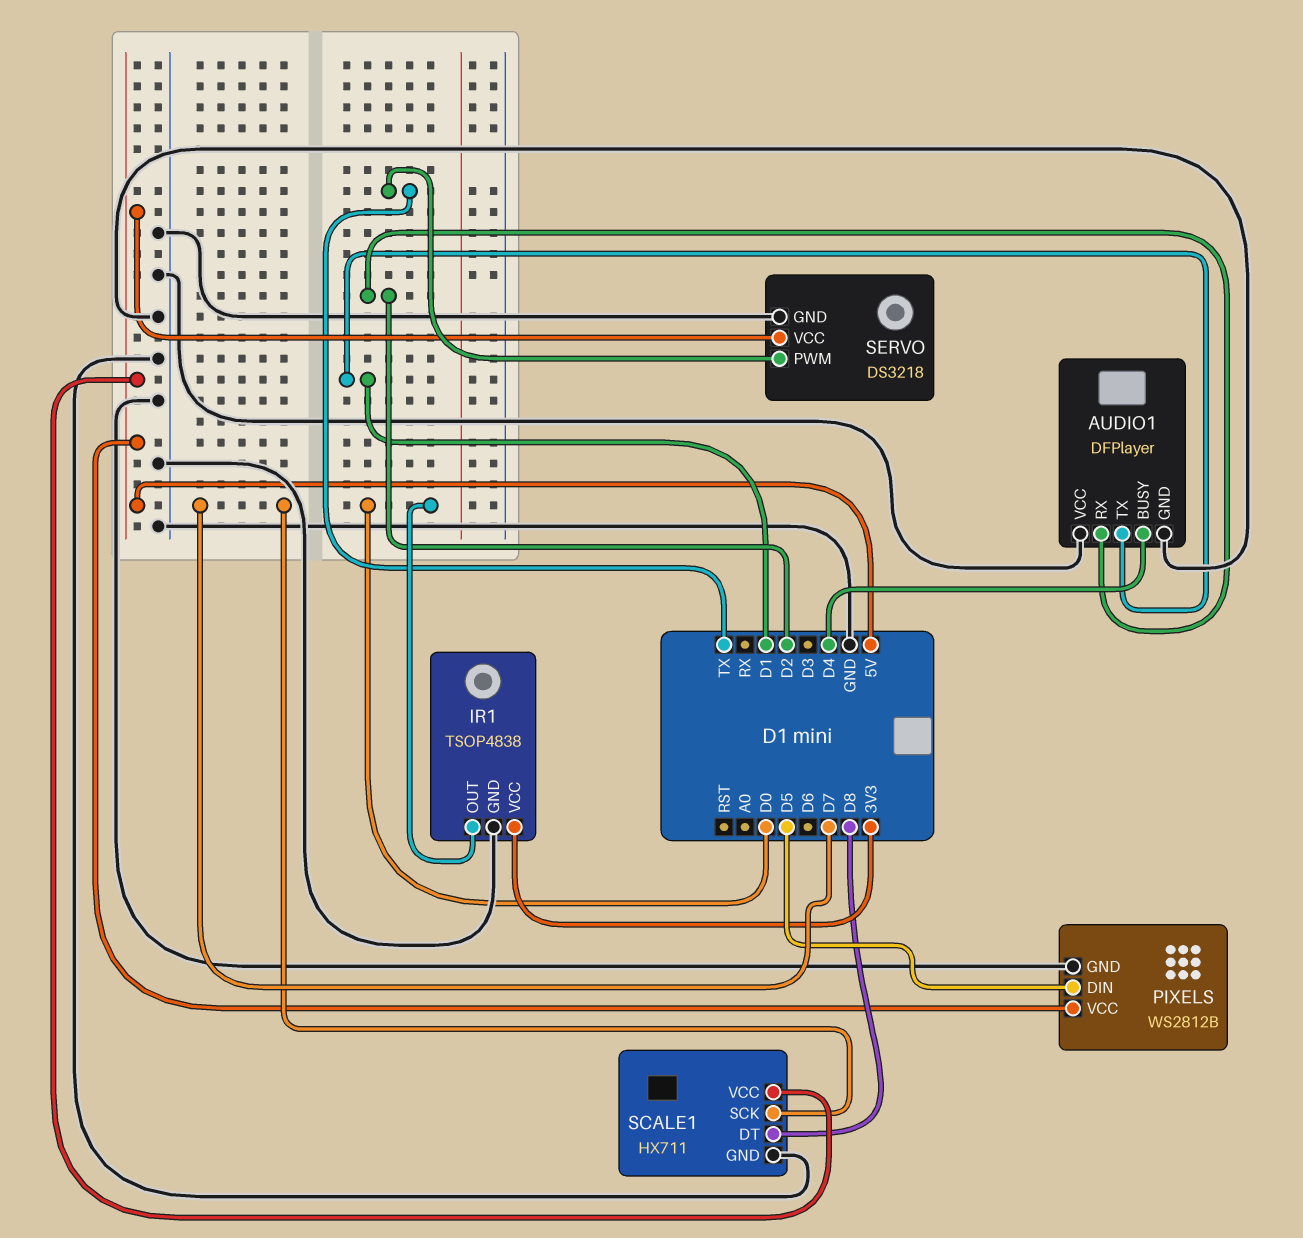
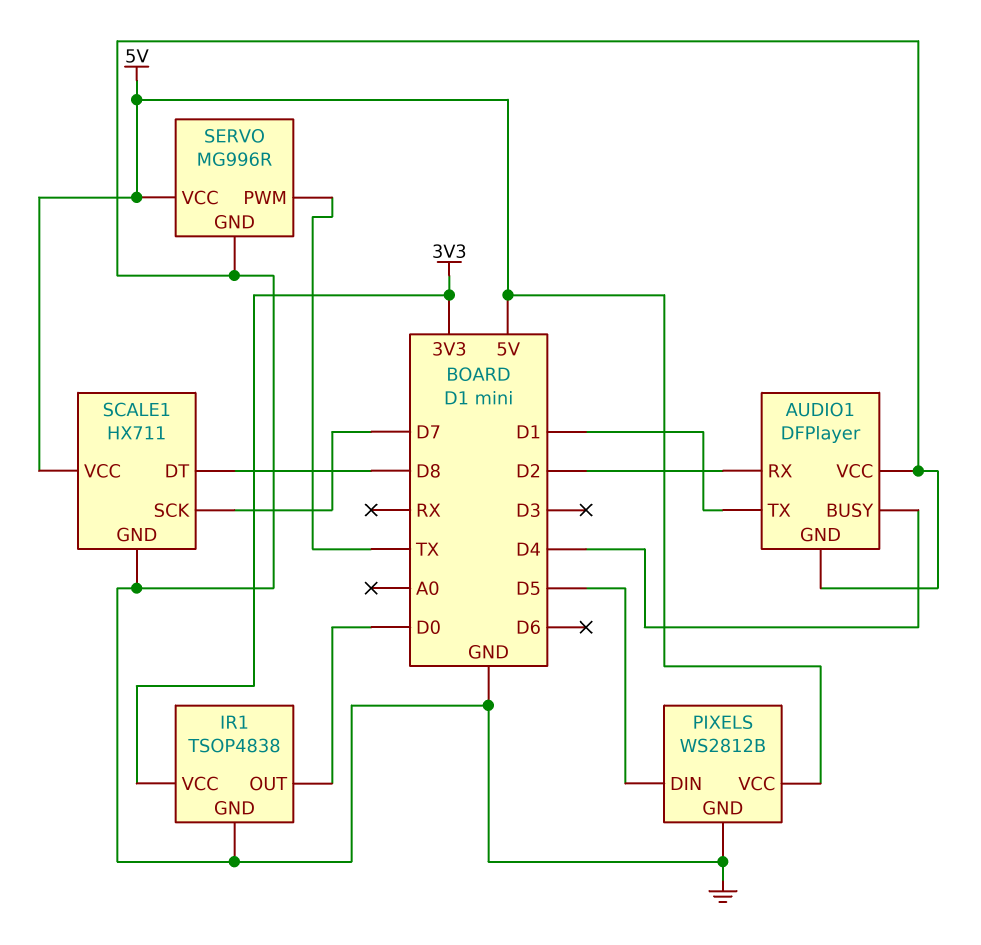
SERVO: DS3218 -> MG996R

